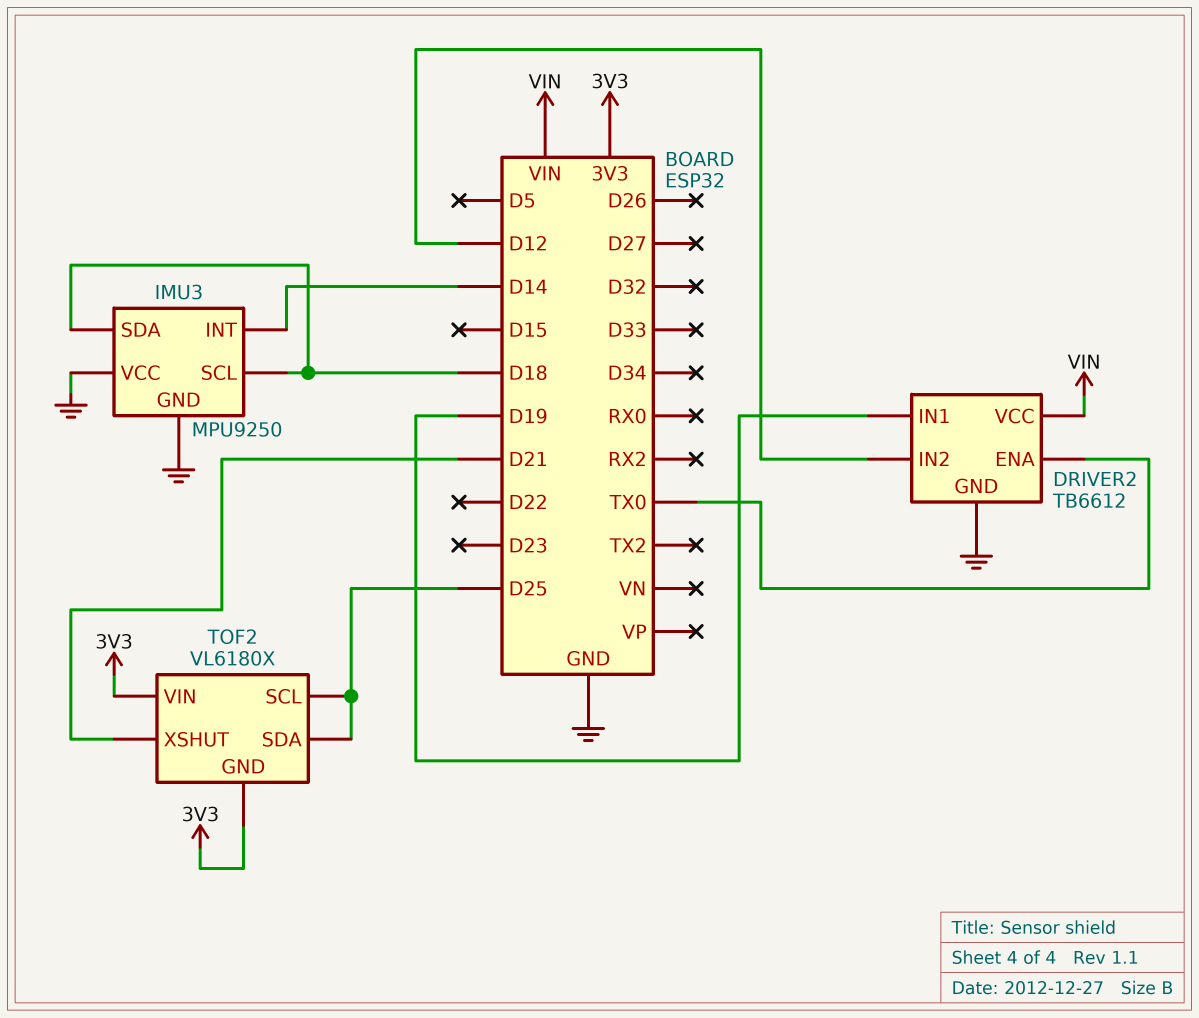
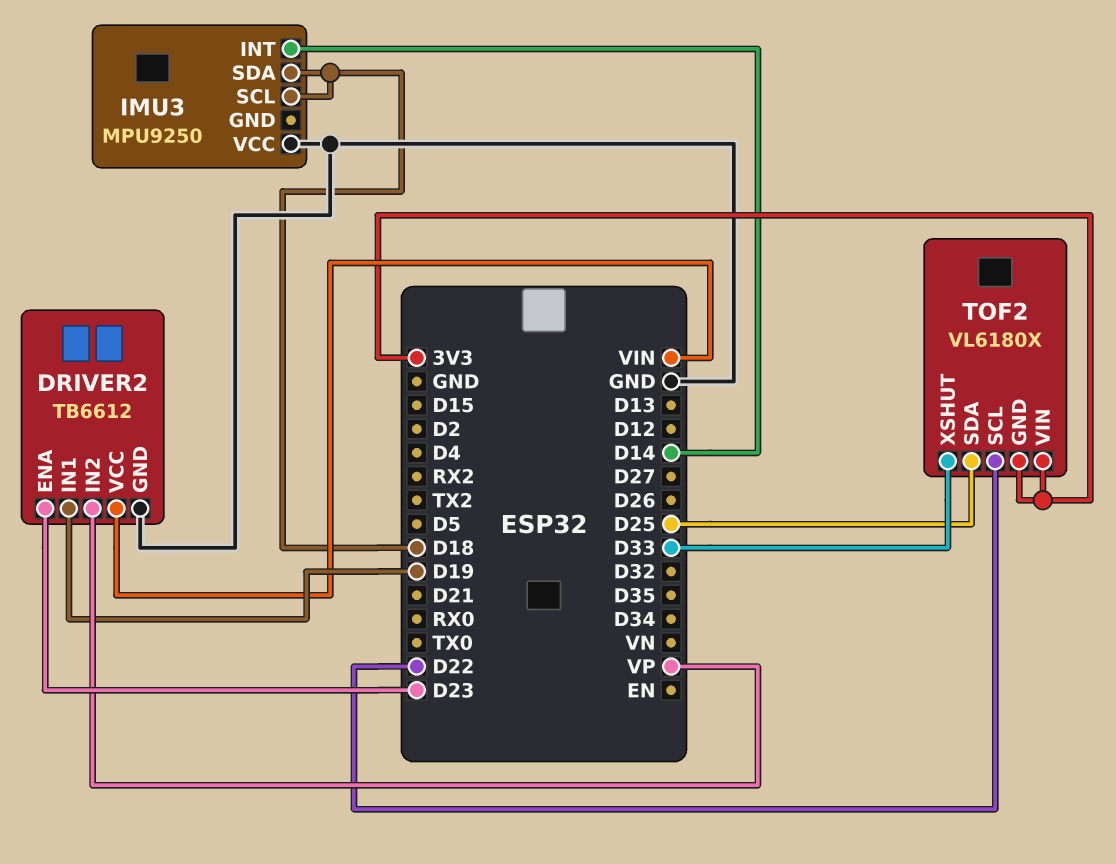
DRIVER2 pin ENA: TX0 -> D23
DRIVER2 pin IN2: D12 -> VP
IMU3 pin GND: GND -> none
TOF2 pin SCL: D25 -> D22
TOF2 pin XSHUT: D21 -> D33

